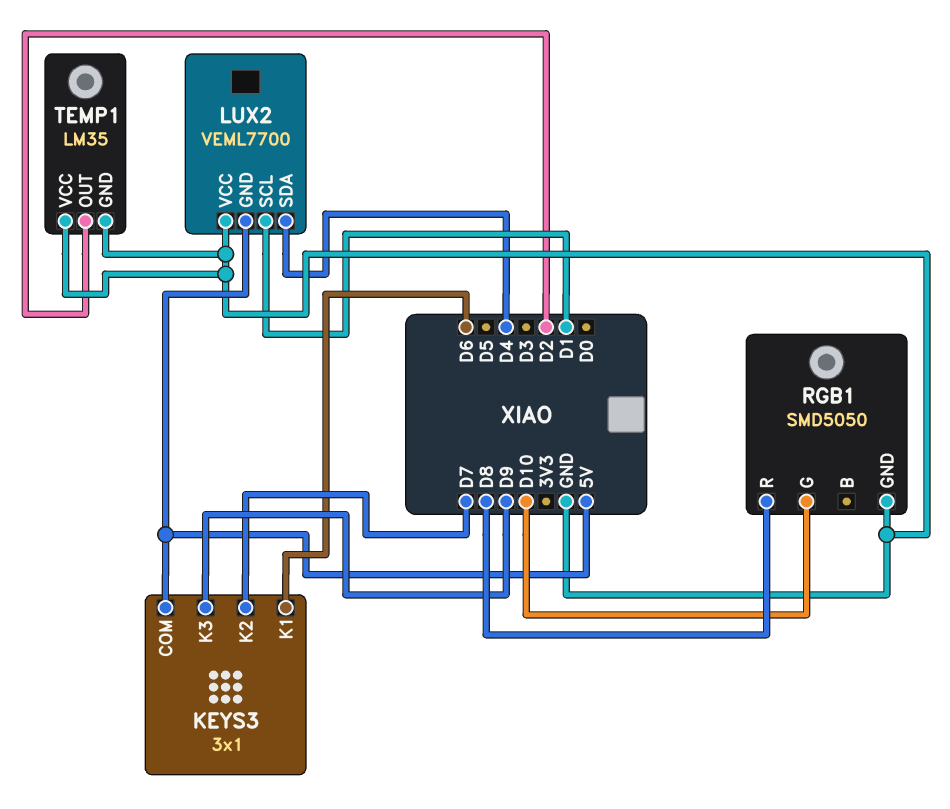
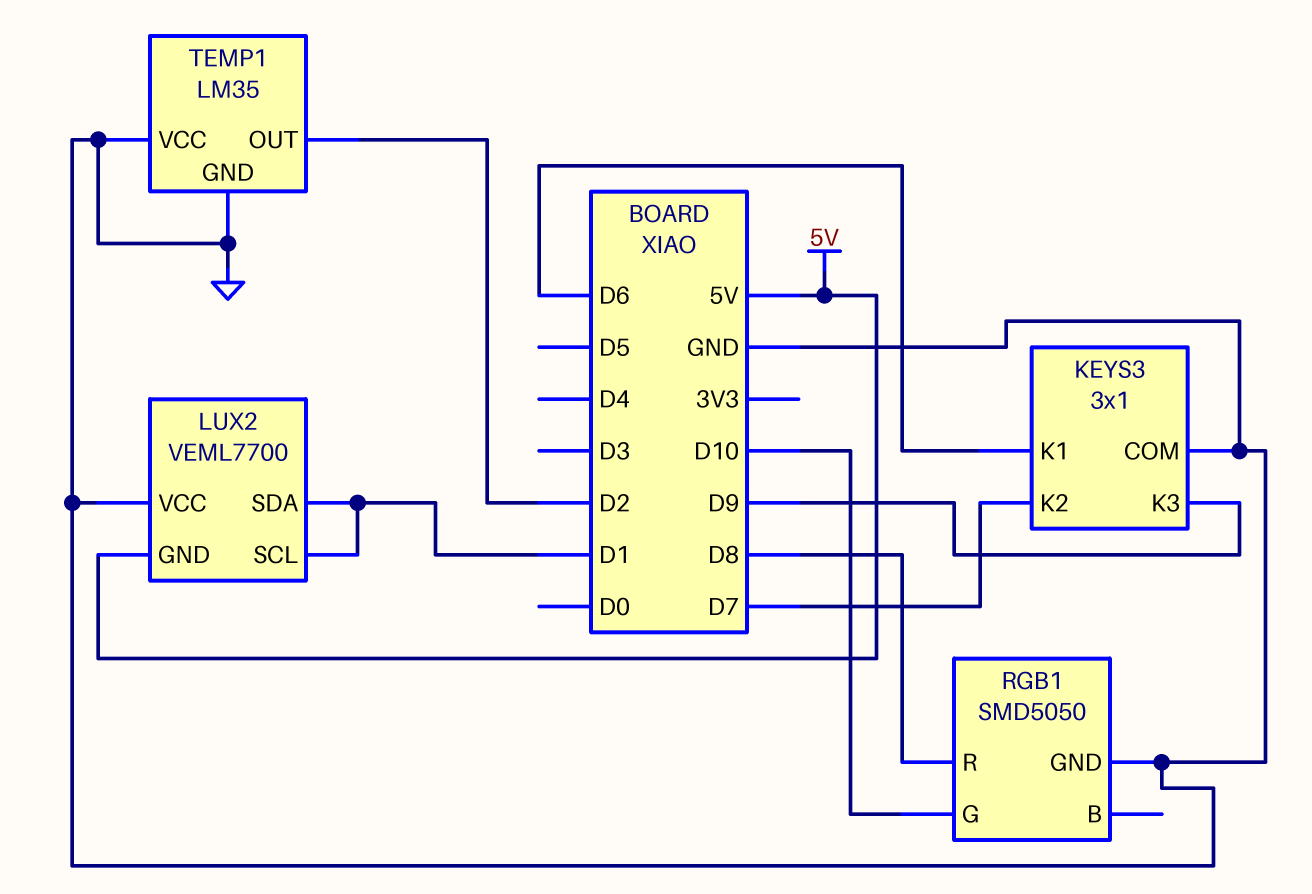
KEYS3 pin COM: 5V -> GND
LUX2 pin SDA: D4 -> D1

